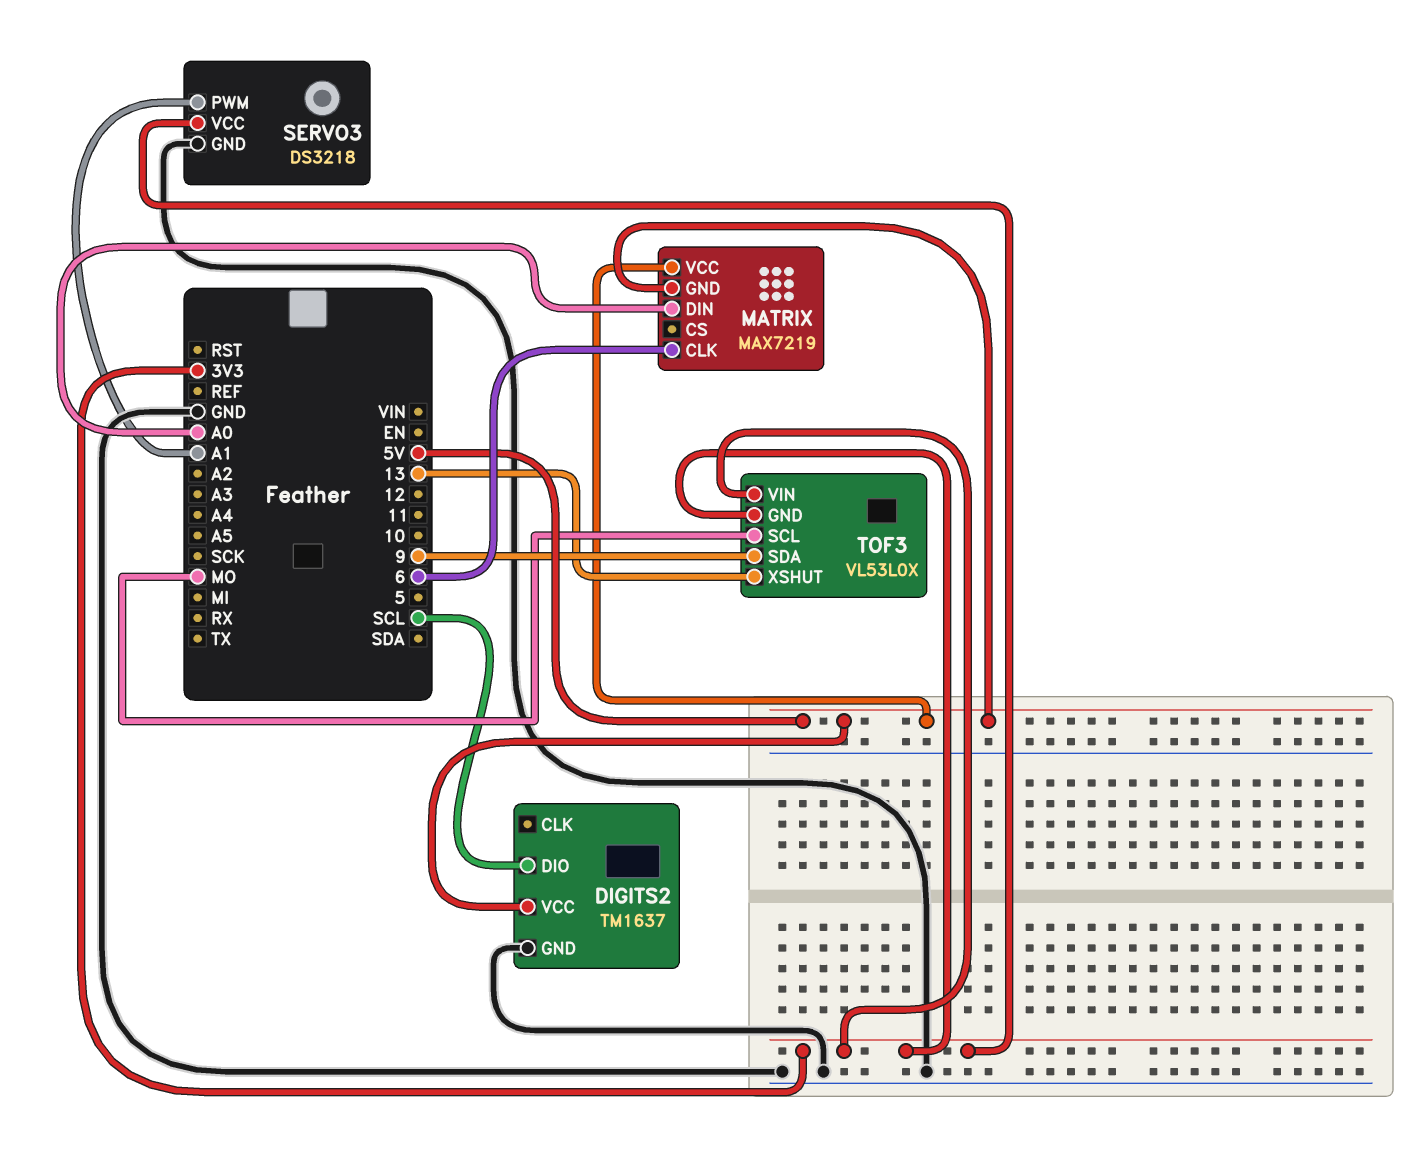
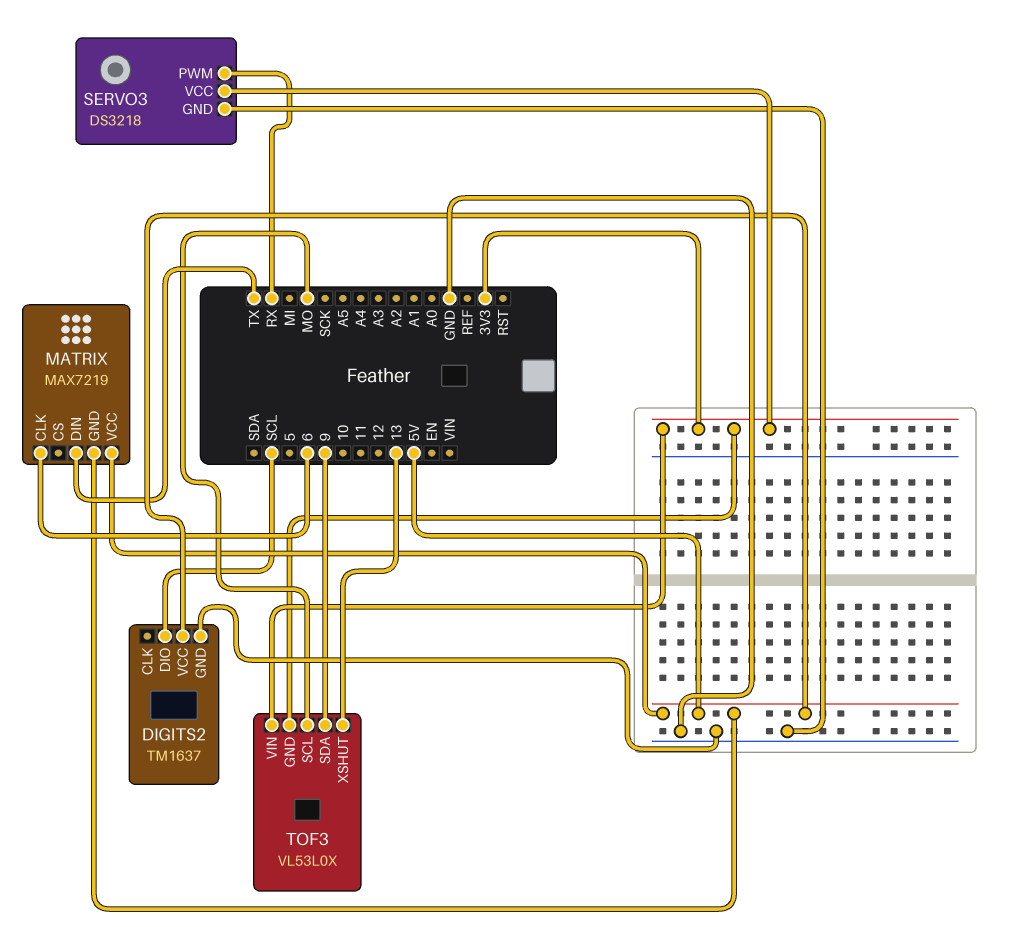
MATRIX pin DIN: A0 -> TX
SERVO3 pin PWM: A1 -> RX

